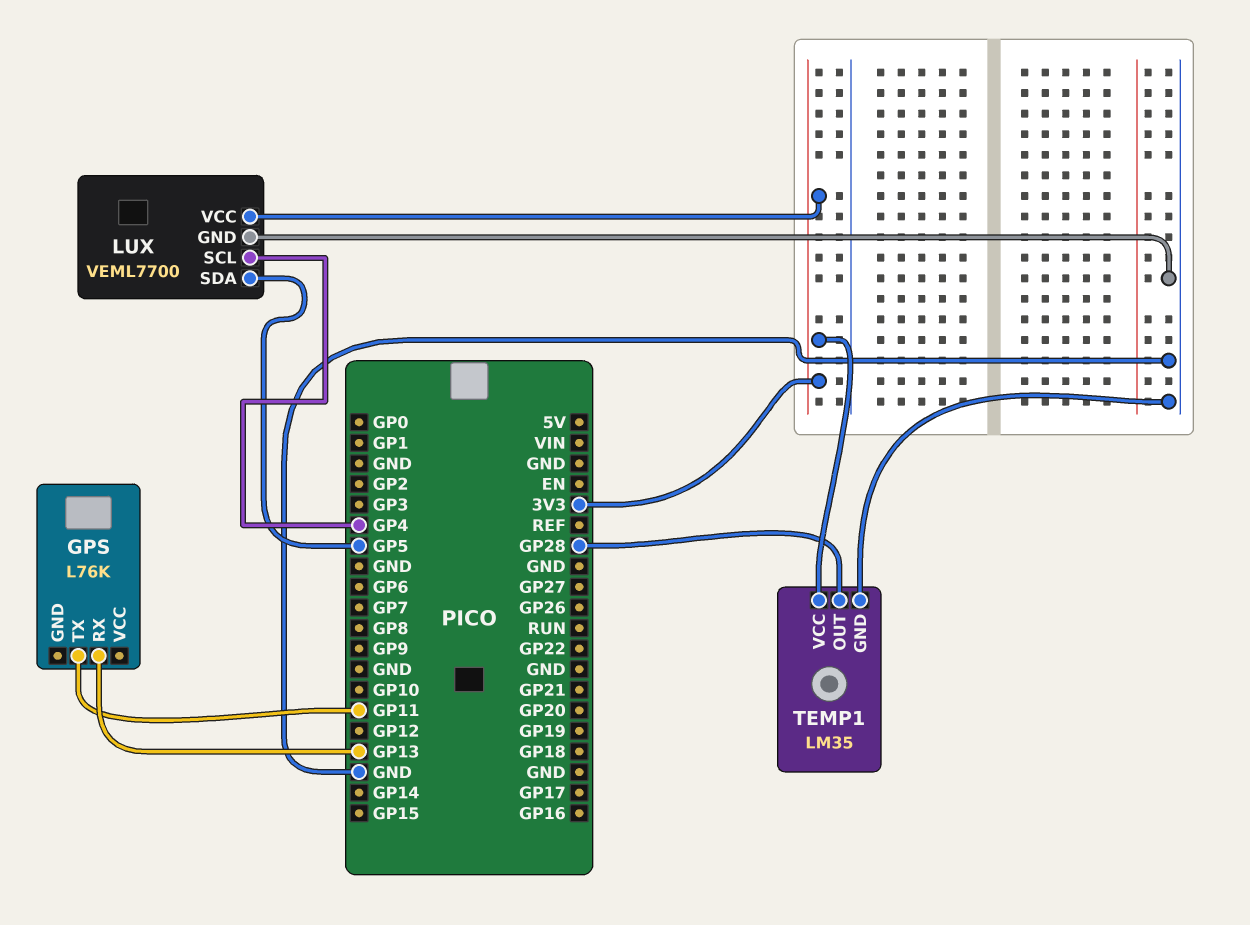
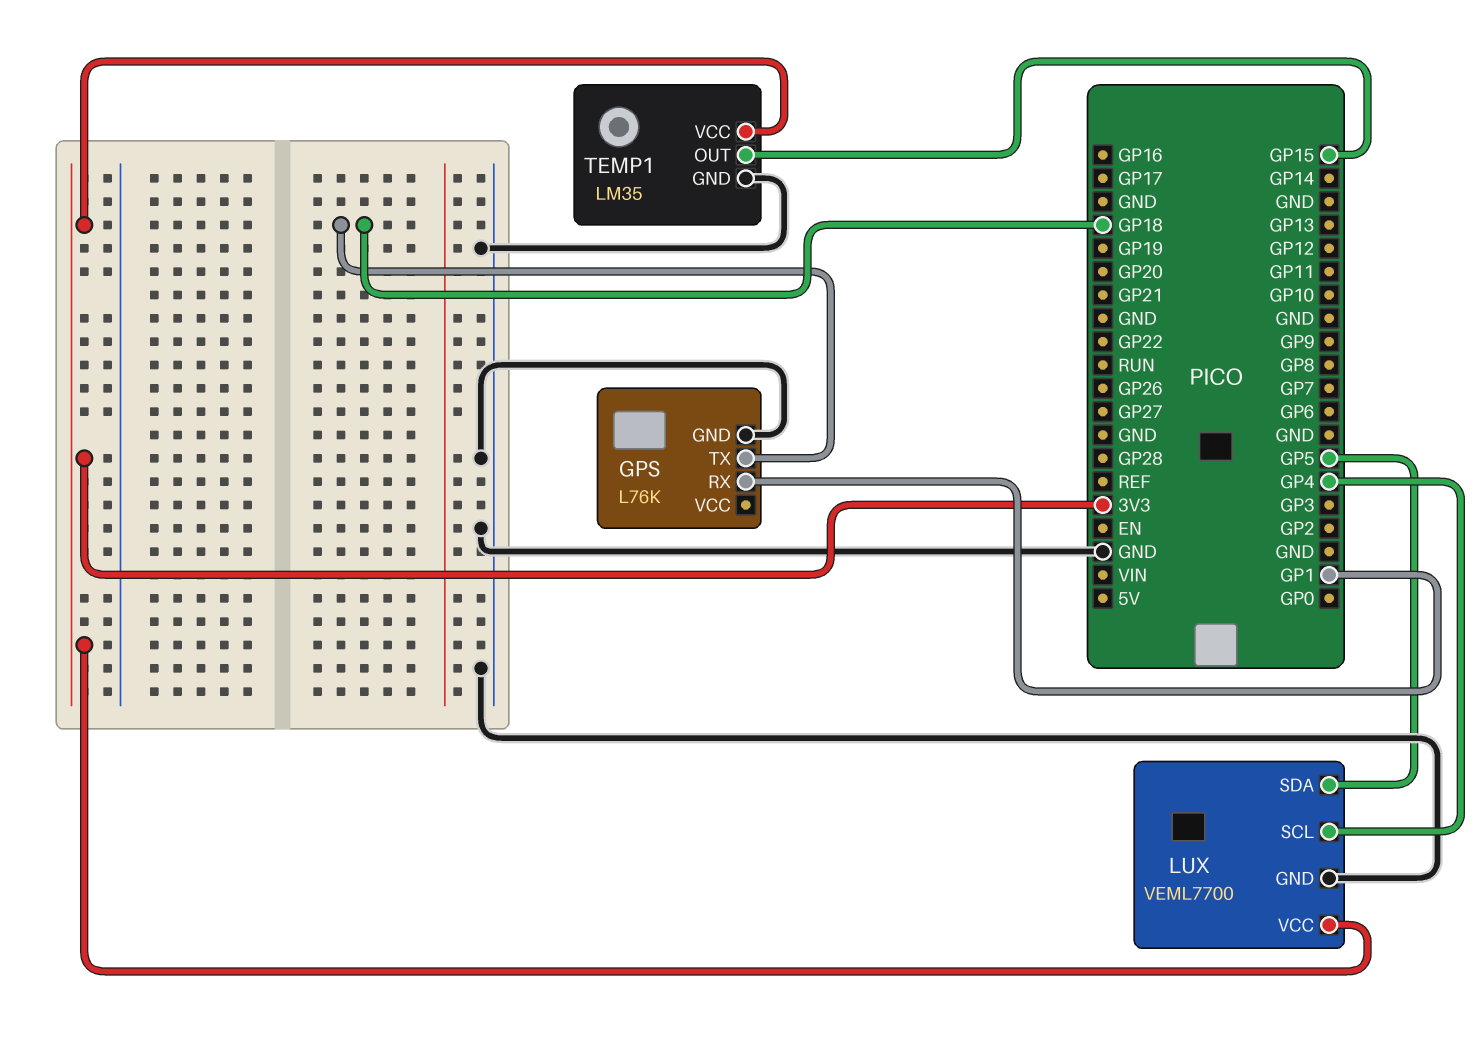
GPS pin GND: none -> GND
GPS pin RX: GP13 -> GP1
GPS pin TX: GP11 -> GP18
TEMP1 pin OUT: GP28 -> GP15

